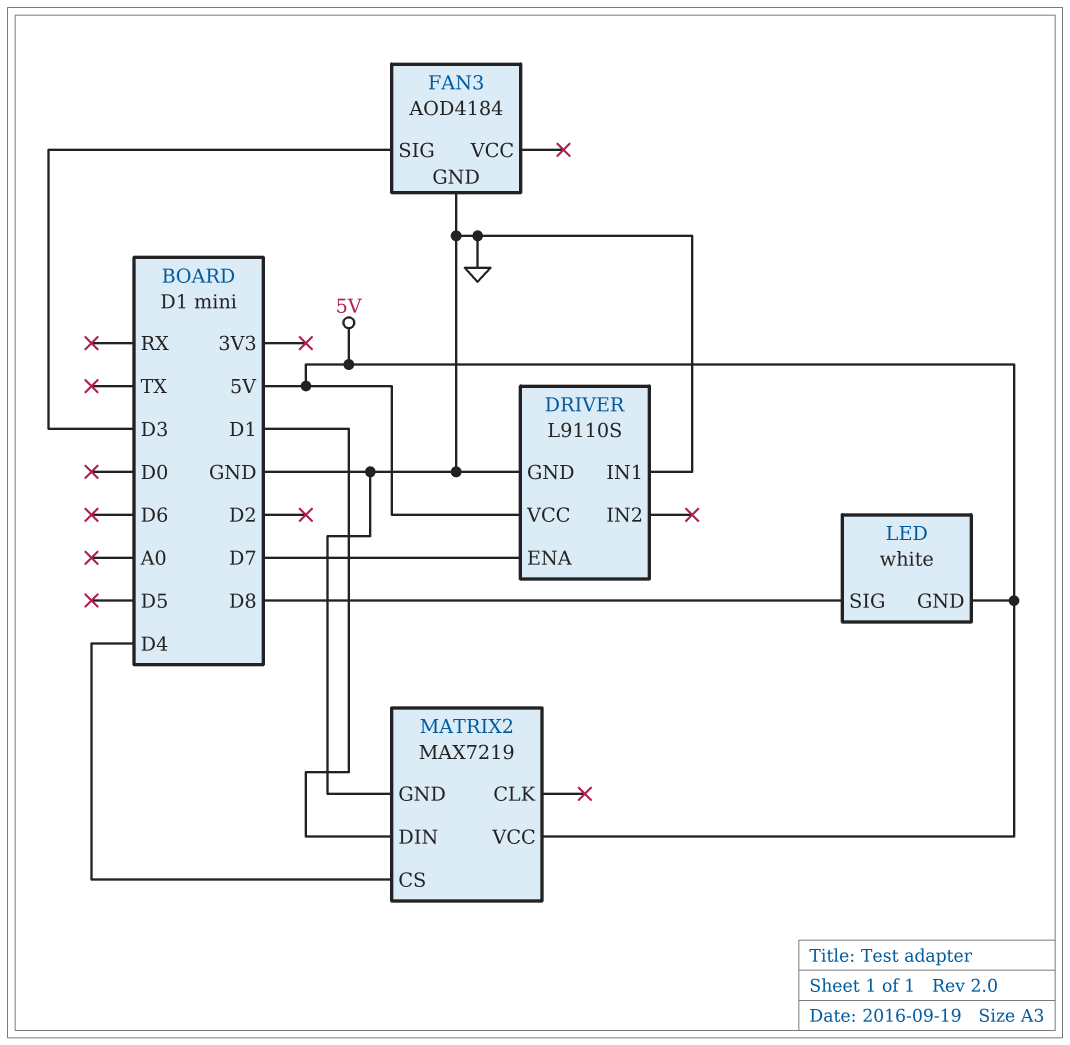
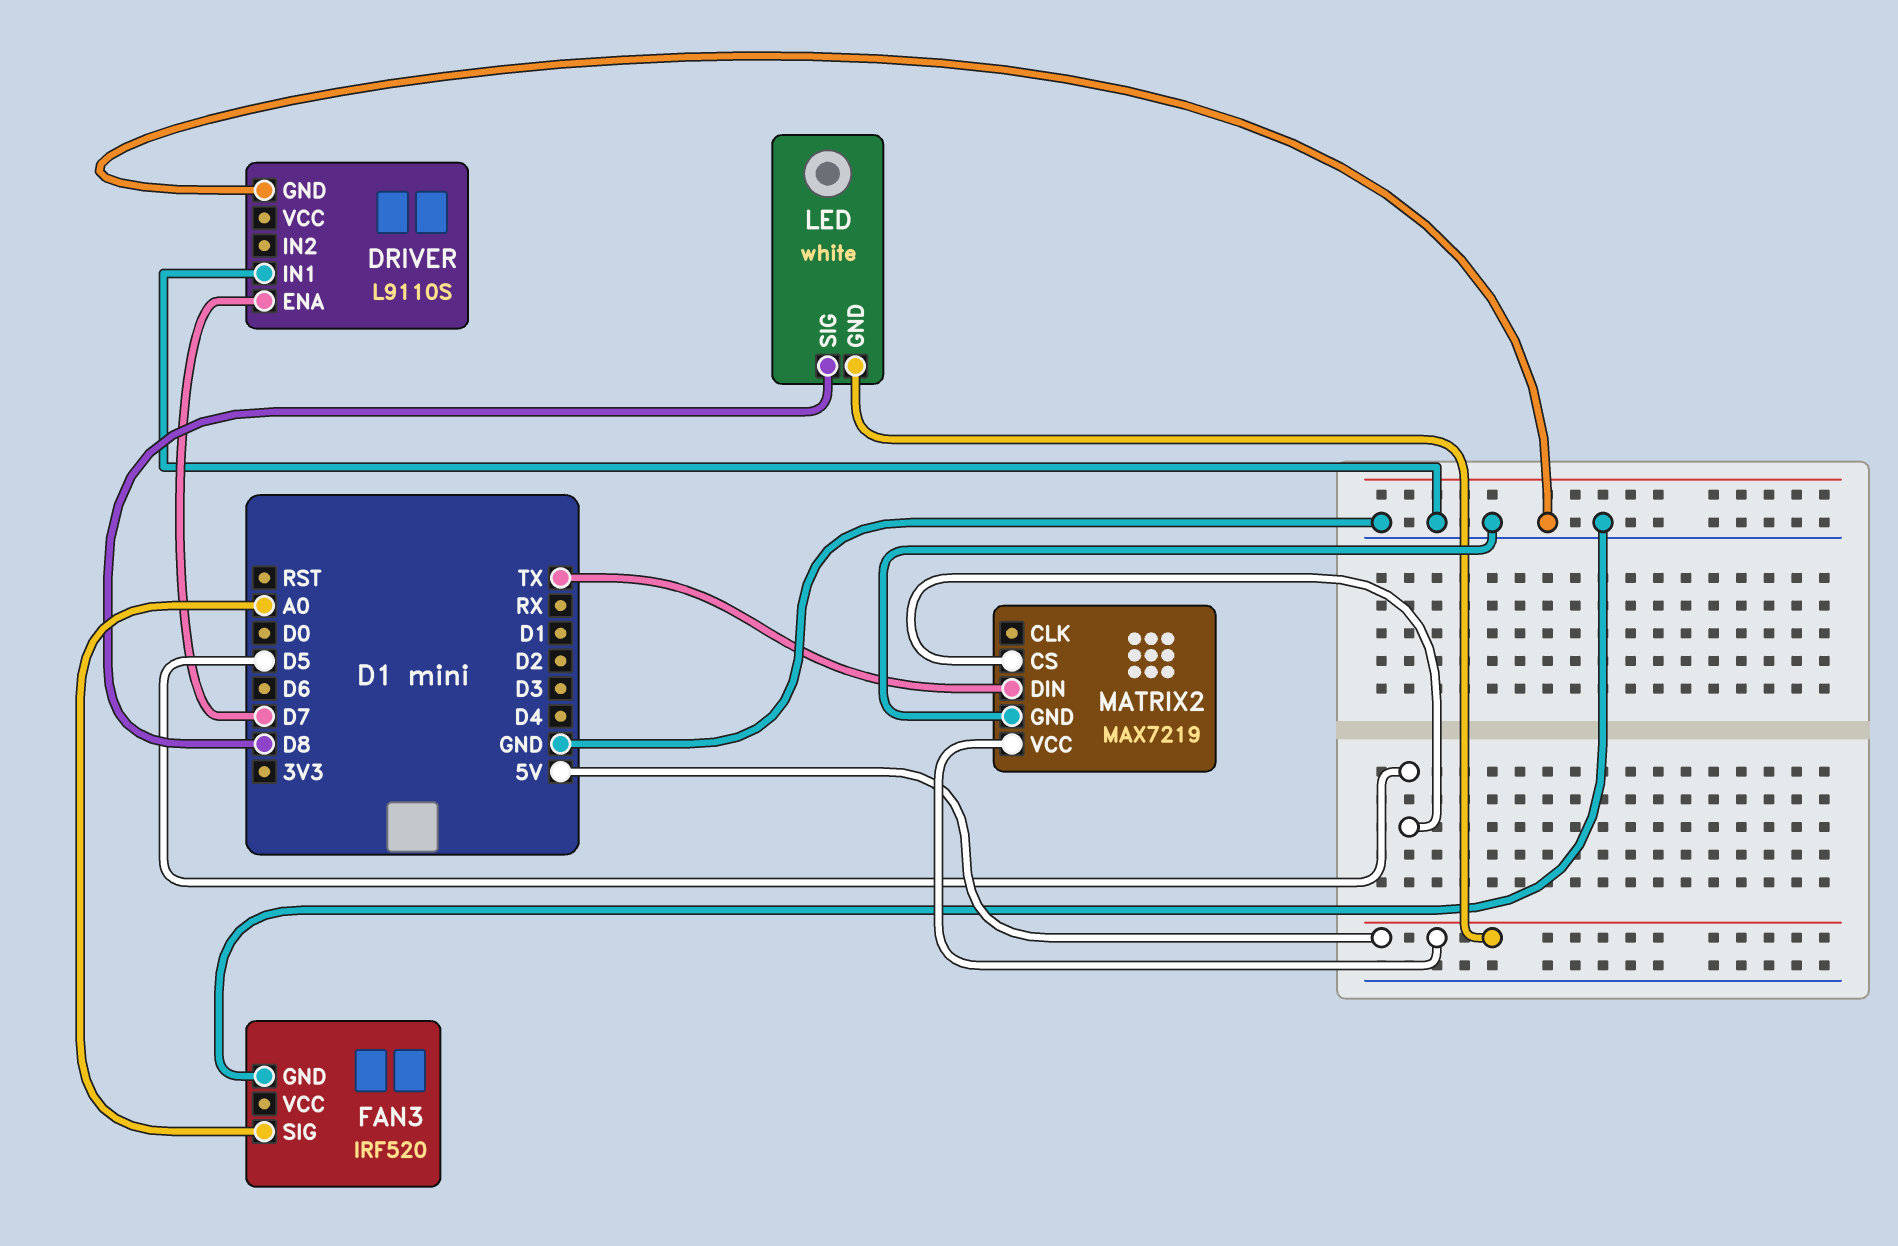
DRIVER pin VCC: 5V -> none
FAN3: AOD4184 -> IRF520
FAN3 pin SIG: D3 -> A0
MATRIX2 pin CS: D4 -> D5
MATRIX2 pin DIN: D1 -> TX

